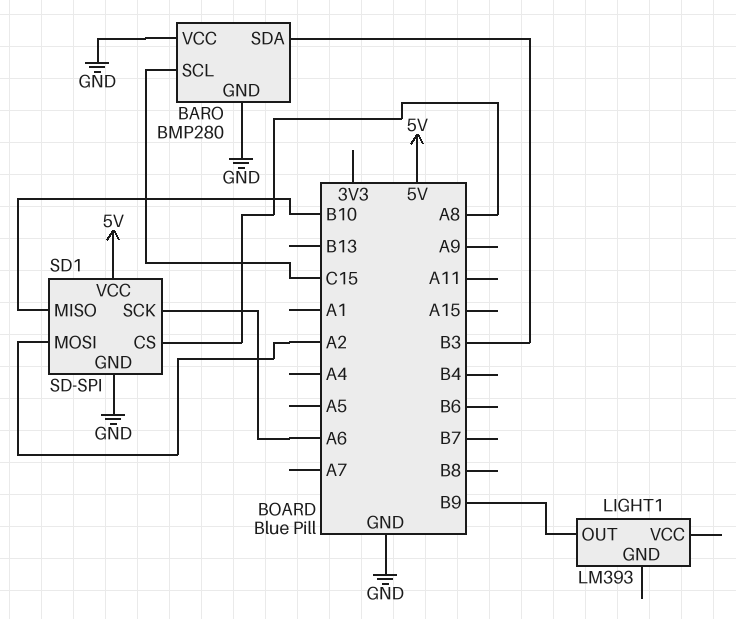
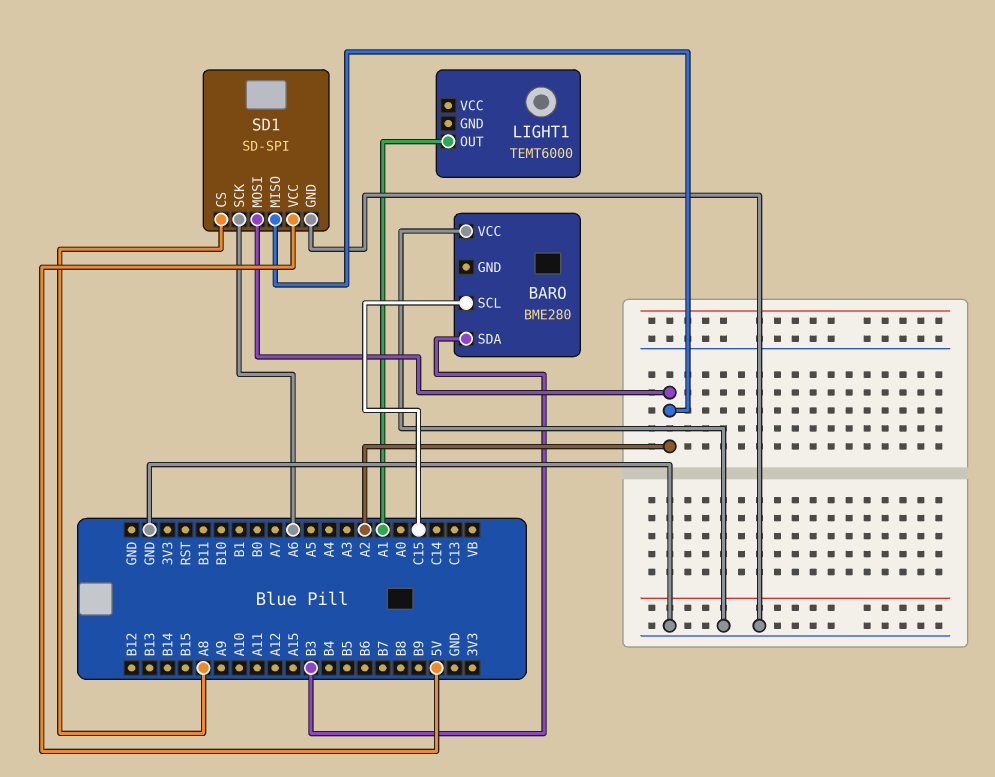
BARO: BMP280 -> BME280
BARO pin GND: GND -> none
LIGHT1: LM393 -> TEMT6000
LIGHT1 pin OUT: B9 -> A1
SD1 pin MISO: B10 -> A2

